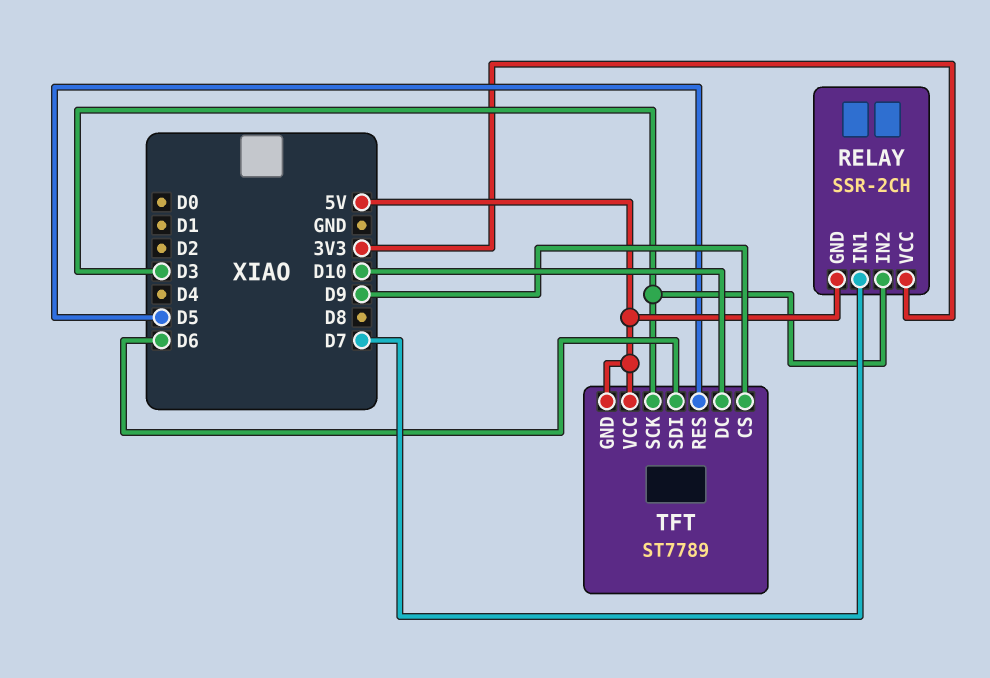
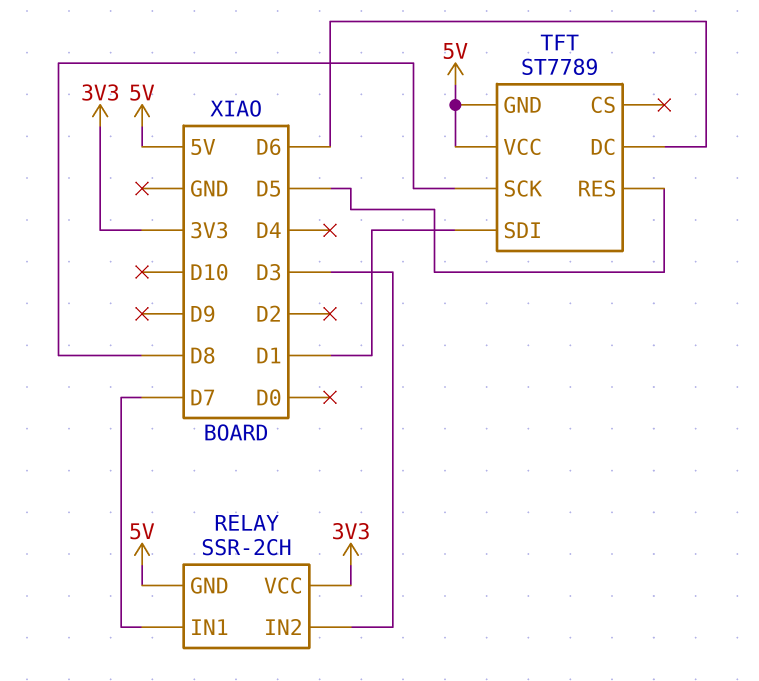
TFT pin CS: D9 -> none
TFT pin DC: D10 -> D6
TFT pin SCK: D3 -> D8
TFT pin SDI: D6 -> D1

